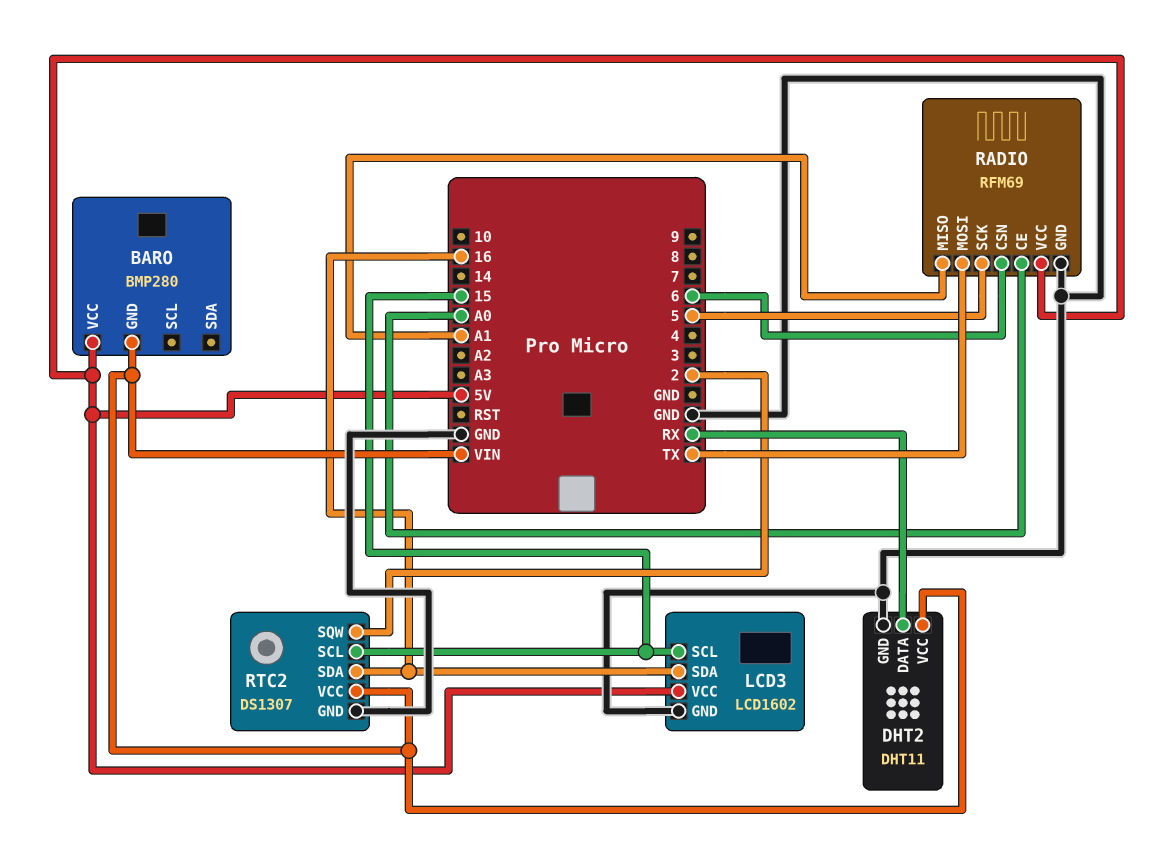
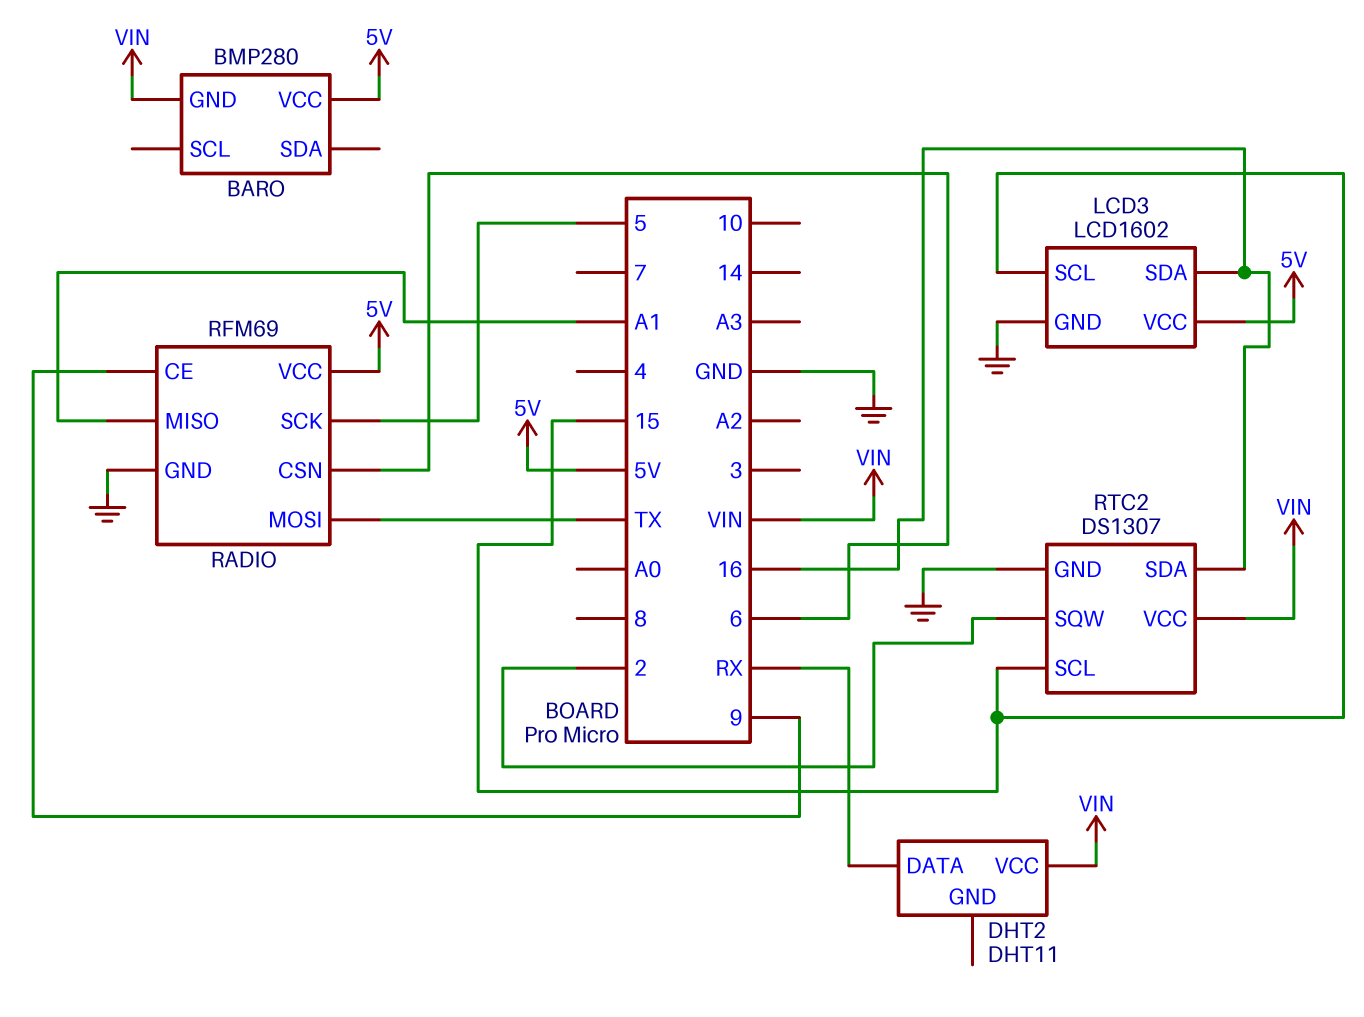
DHT2 pin GND: GND -> none
RADIO pin CE: A0 -> 9

